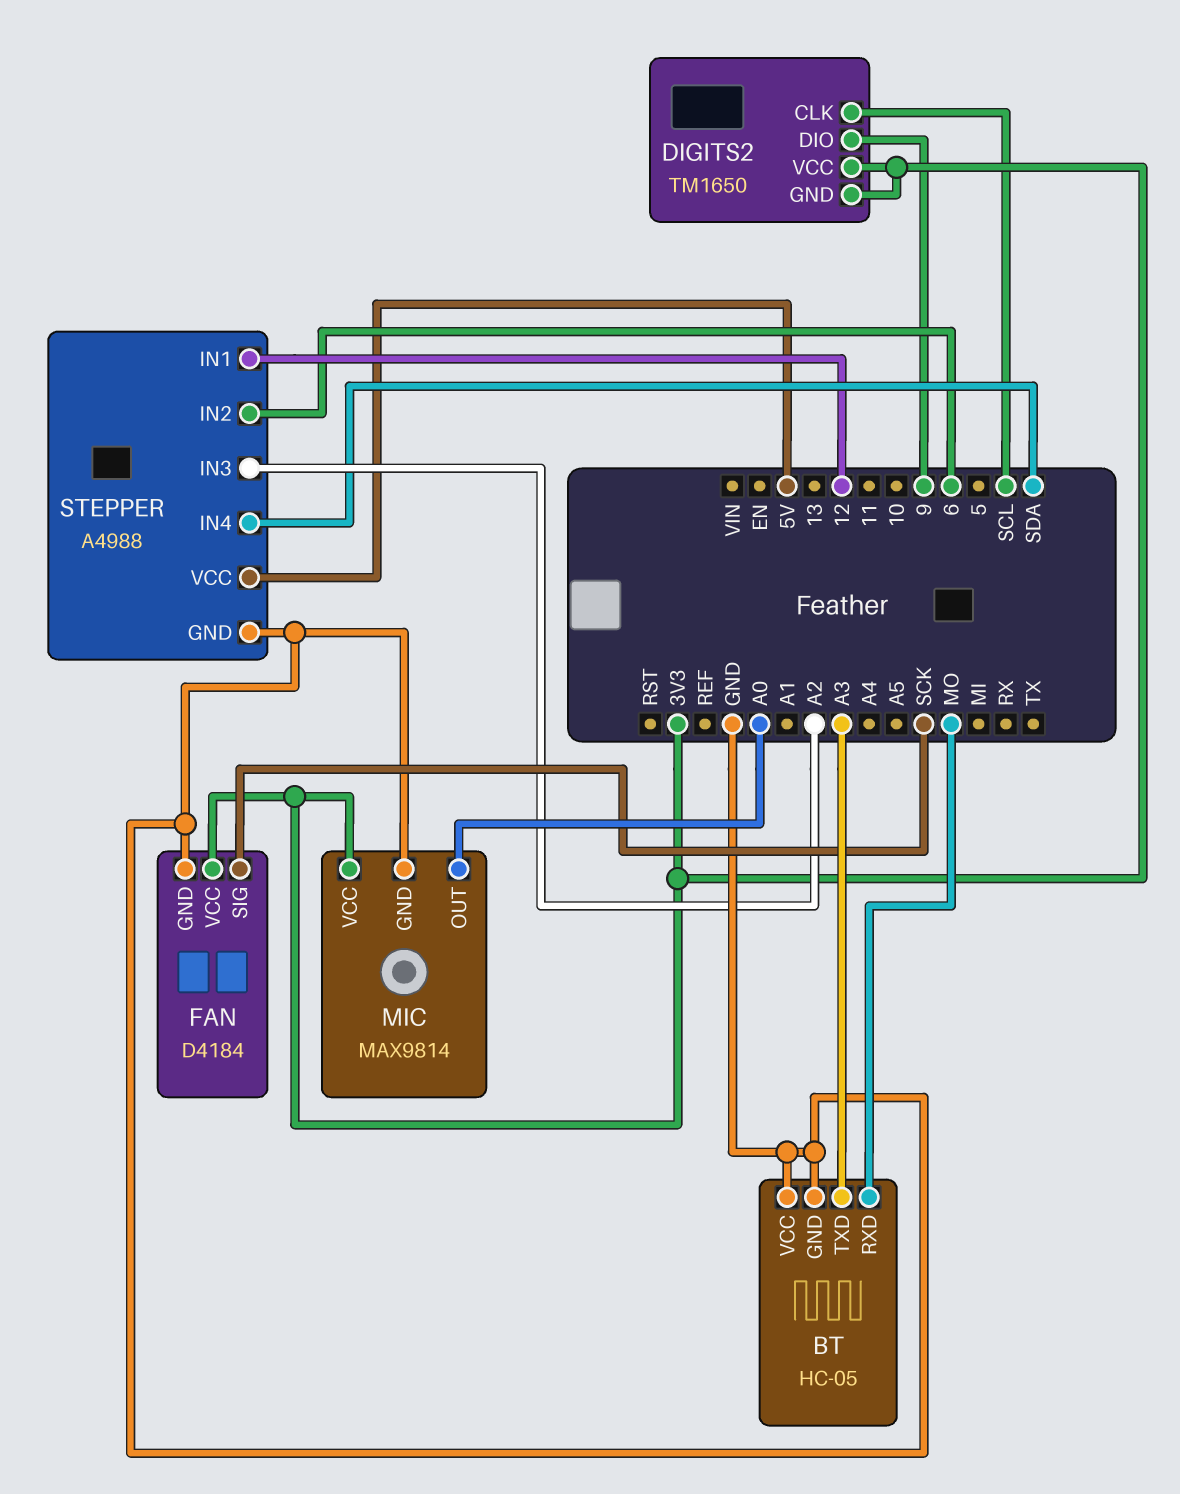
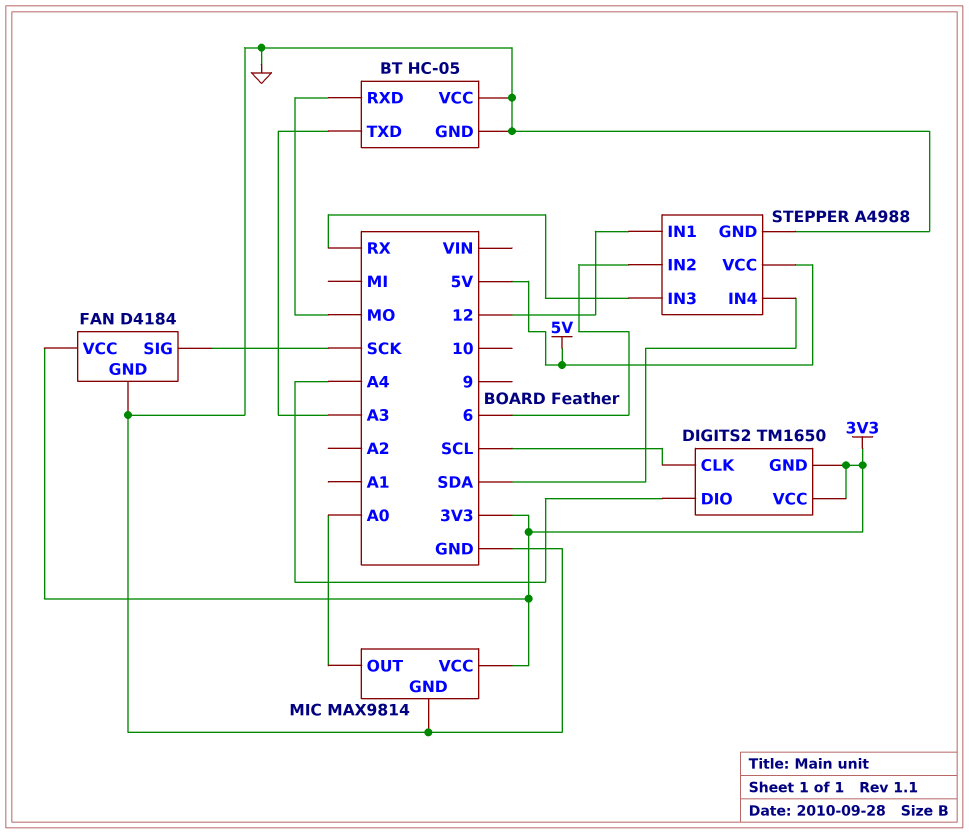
DIGITS2 pin DIO: 9 -> A4
STEPPER pin IN3: A2 -> RX

